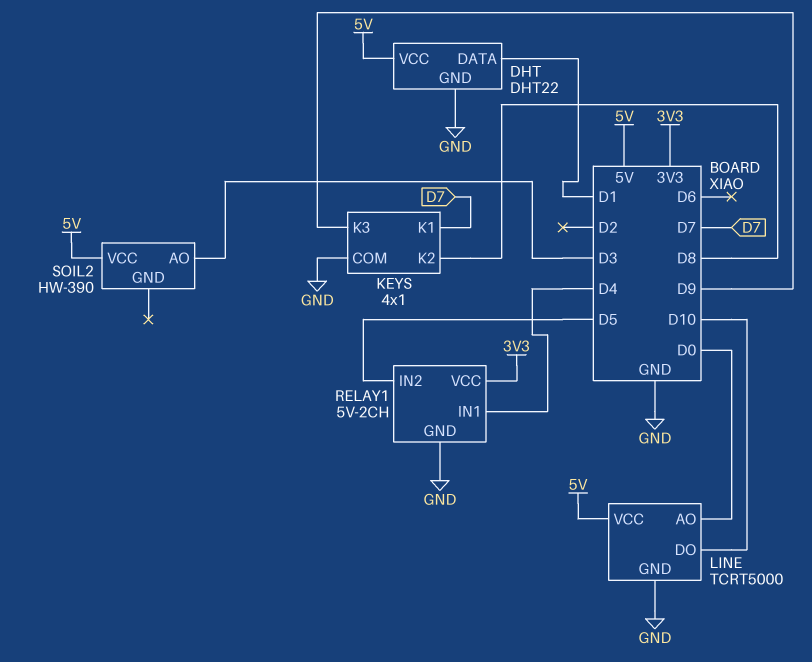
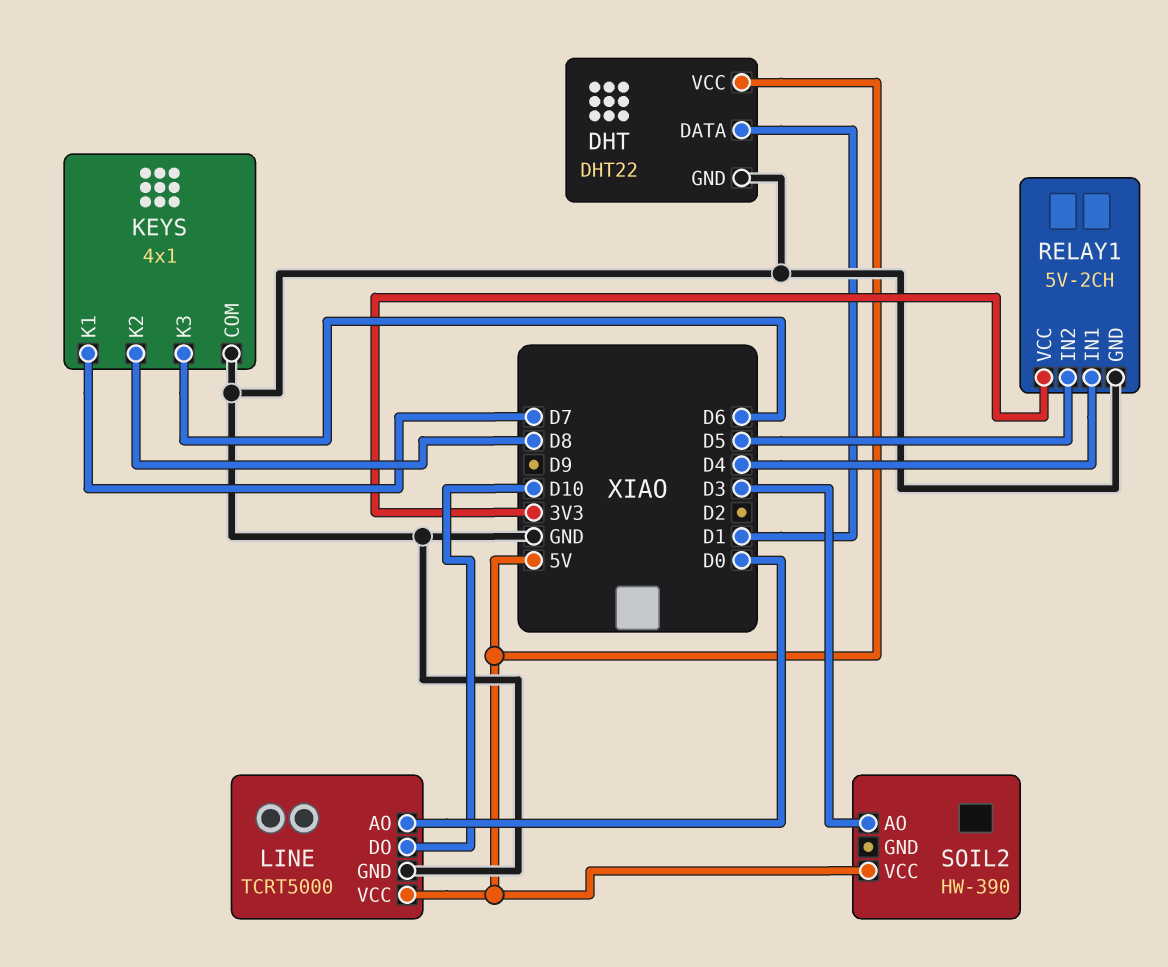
KEYS pin K3: D9 -> D6

